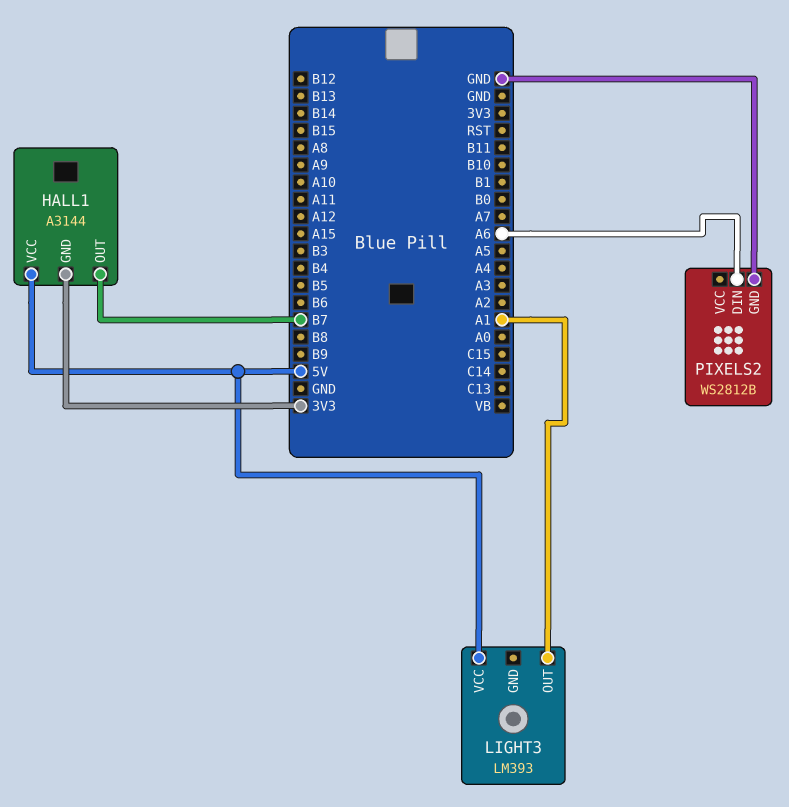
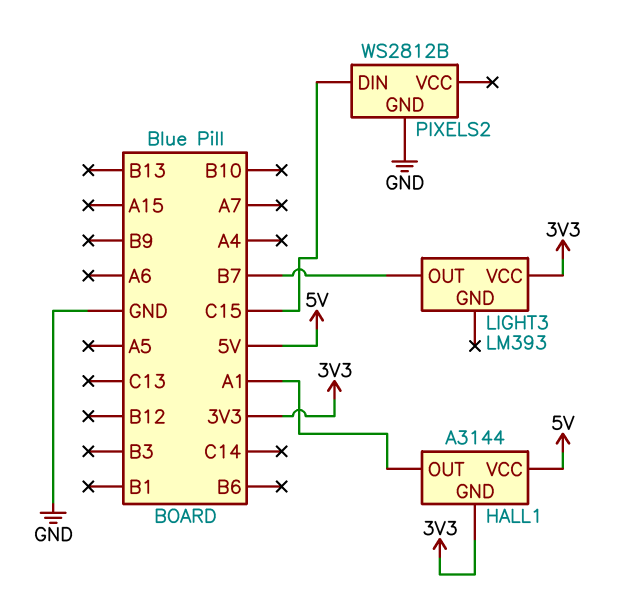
HALL1 pin OUT: B7 -> A1
LIGHT3 pin OUT: A1 -> B7
LIGHT3 pin VCC: 5V -> 3V3
PIXELS2 pin DIN: A6 -> C15

